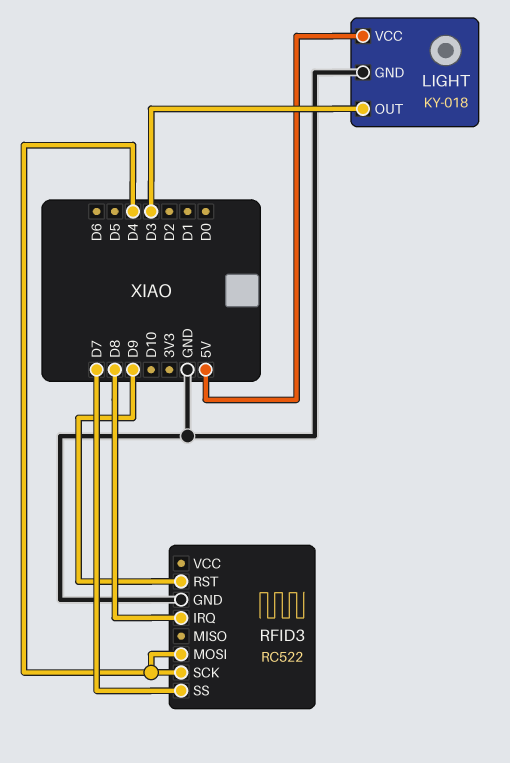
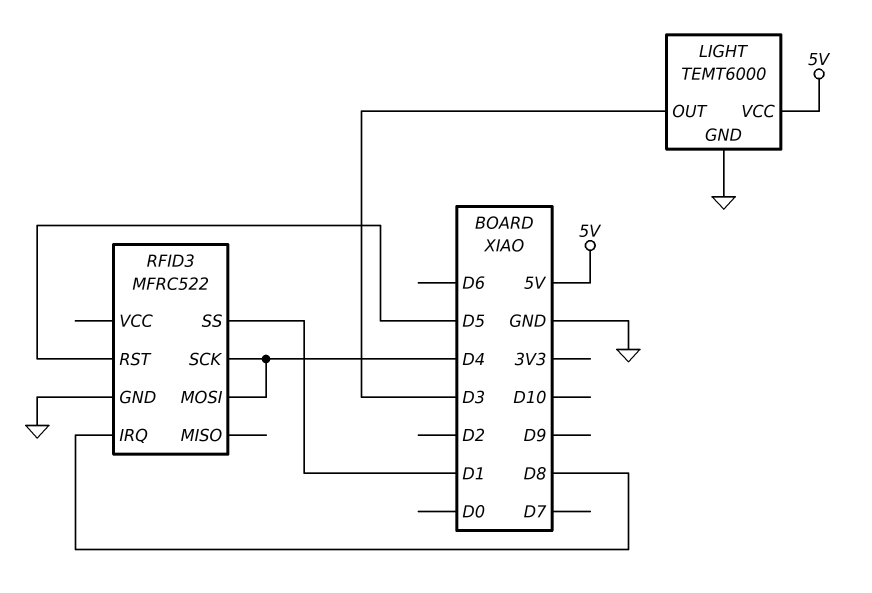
LIGHT: KY-018 -> TEMT6000
RFID3: RC522 -> MFRC522
RFID3 pin RST: D9 -> D5
RFID3 pin SS: D7 -> D1

